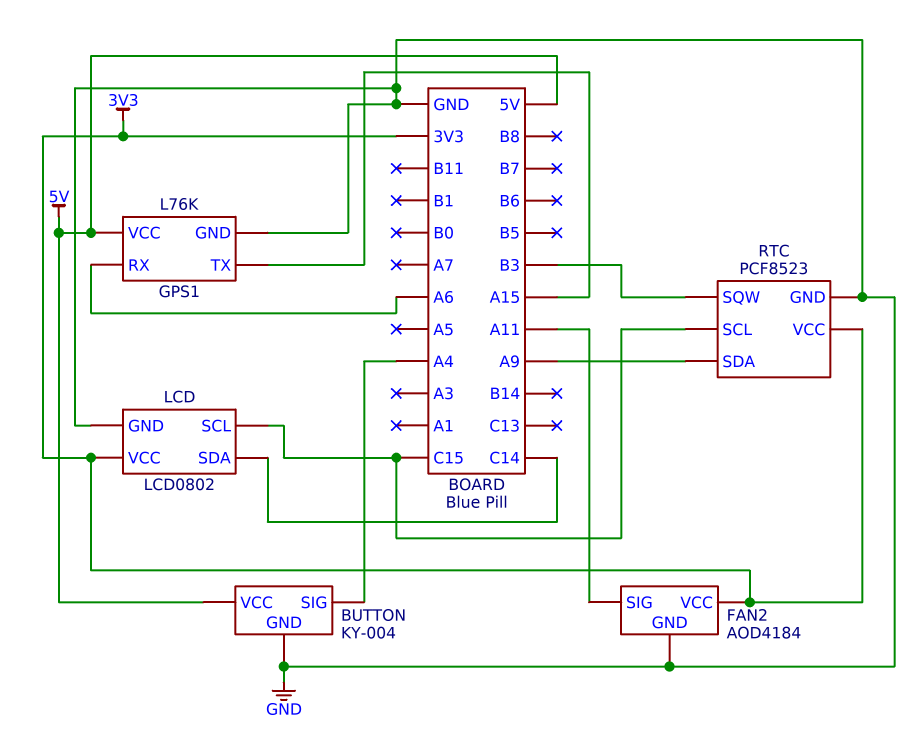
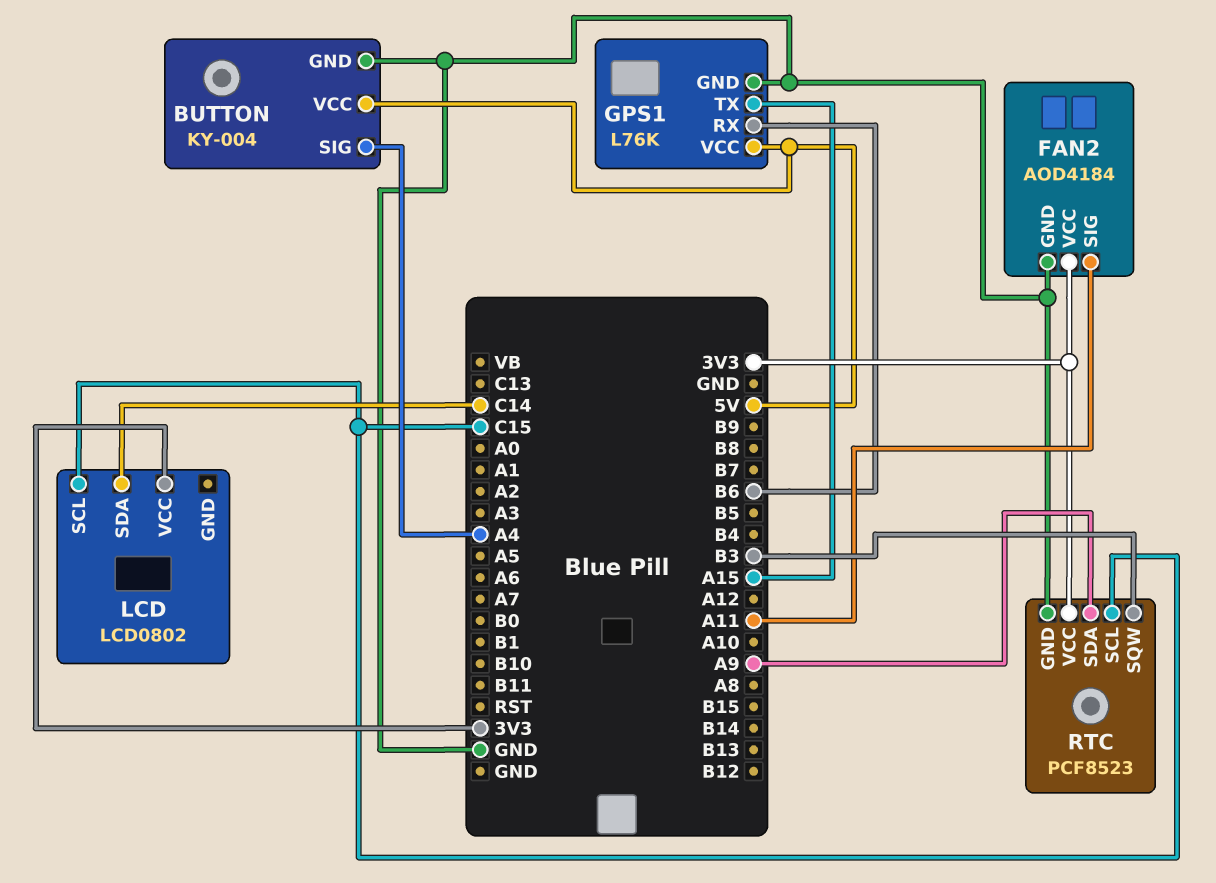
GPS1 pin RX: A6 -> B6
LCD pin GND: GND -> none

